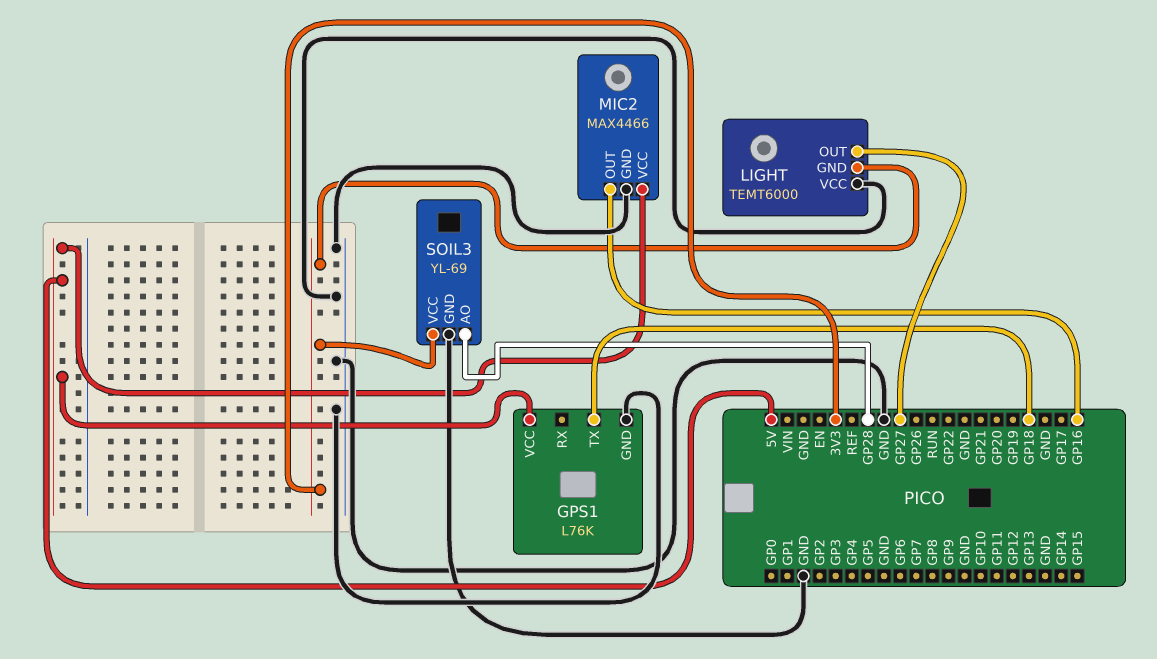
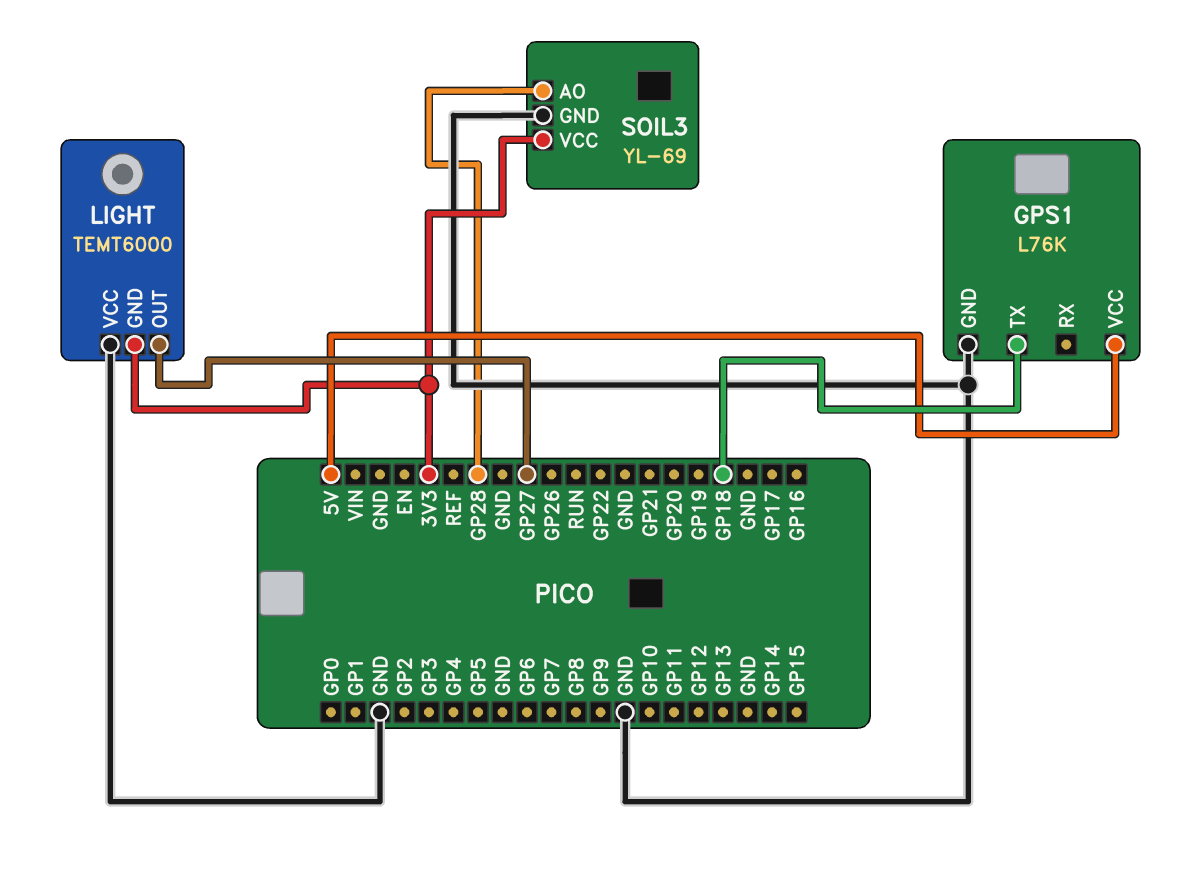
MIC2: MAX4466 -> none
MIC2 pin GND: GND -> none
MIC2 pin OUT: GP16 -> none
MIC2 pin VCC: 5V -> none

